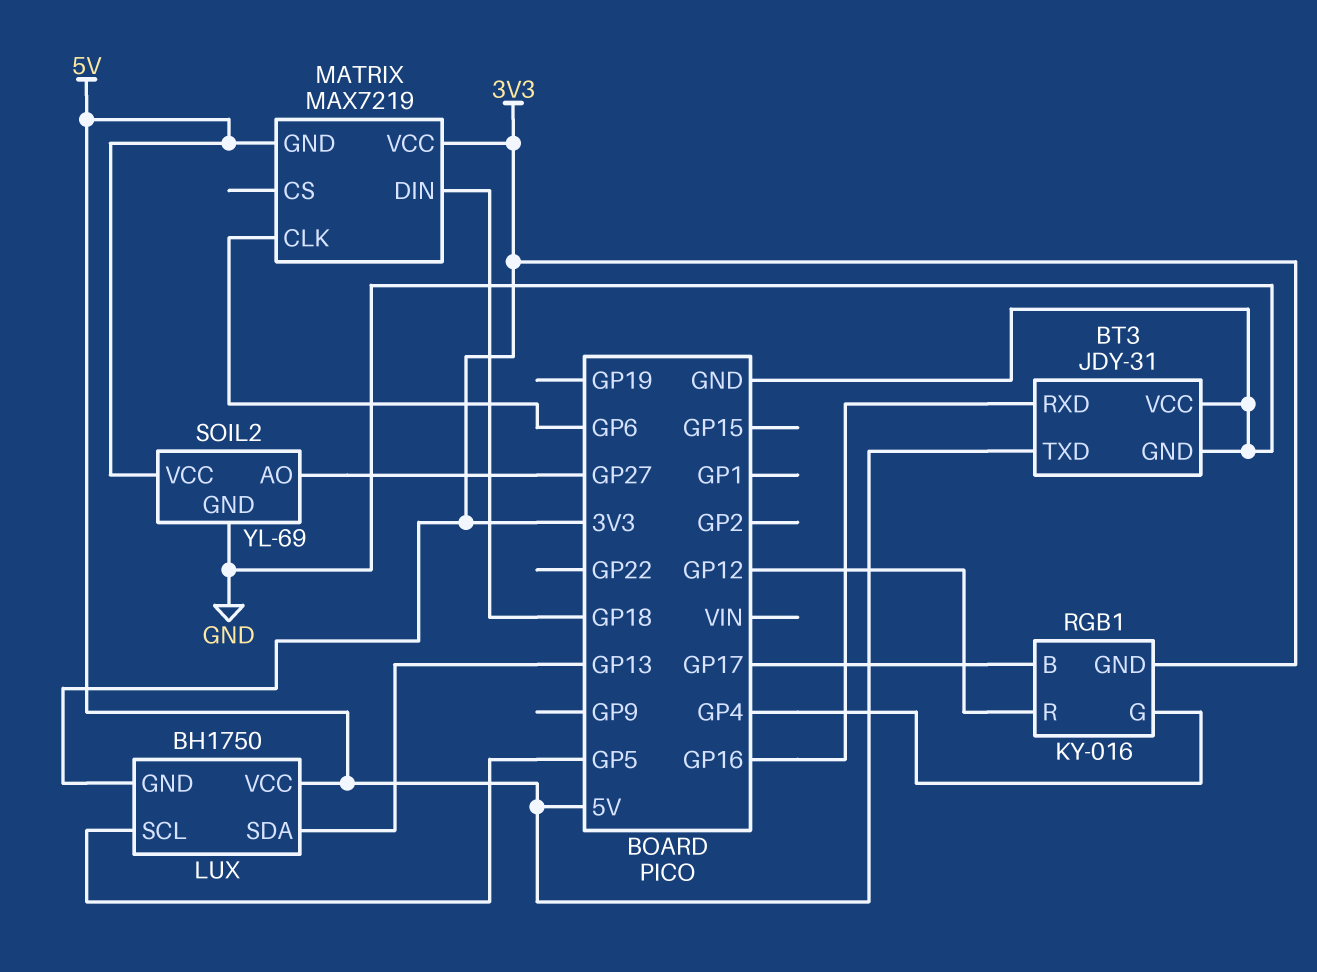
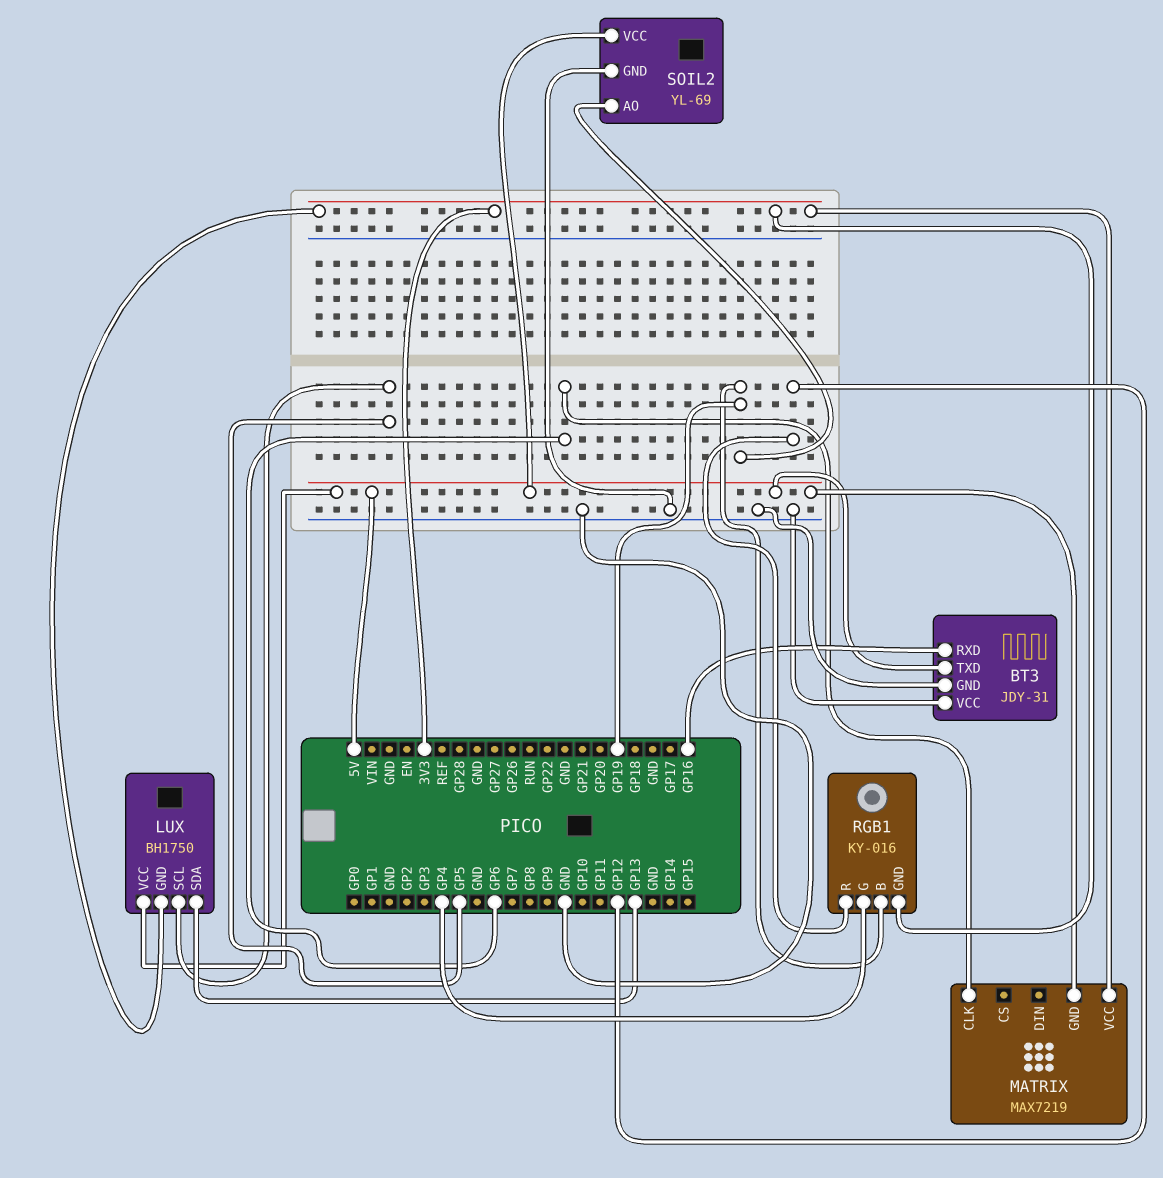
MATRIX pin DIN: GP18 -> none
RGB1 pin B: GP17 -> GP19
SOIL2 pin AO: GP27 -> GP19

